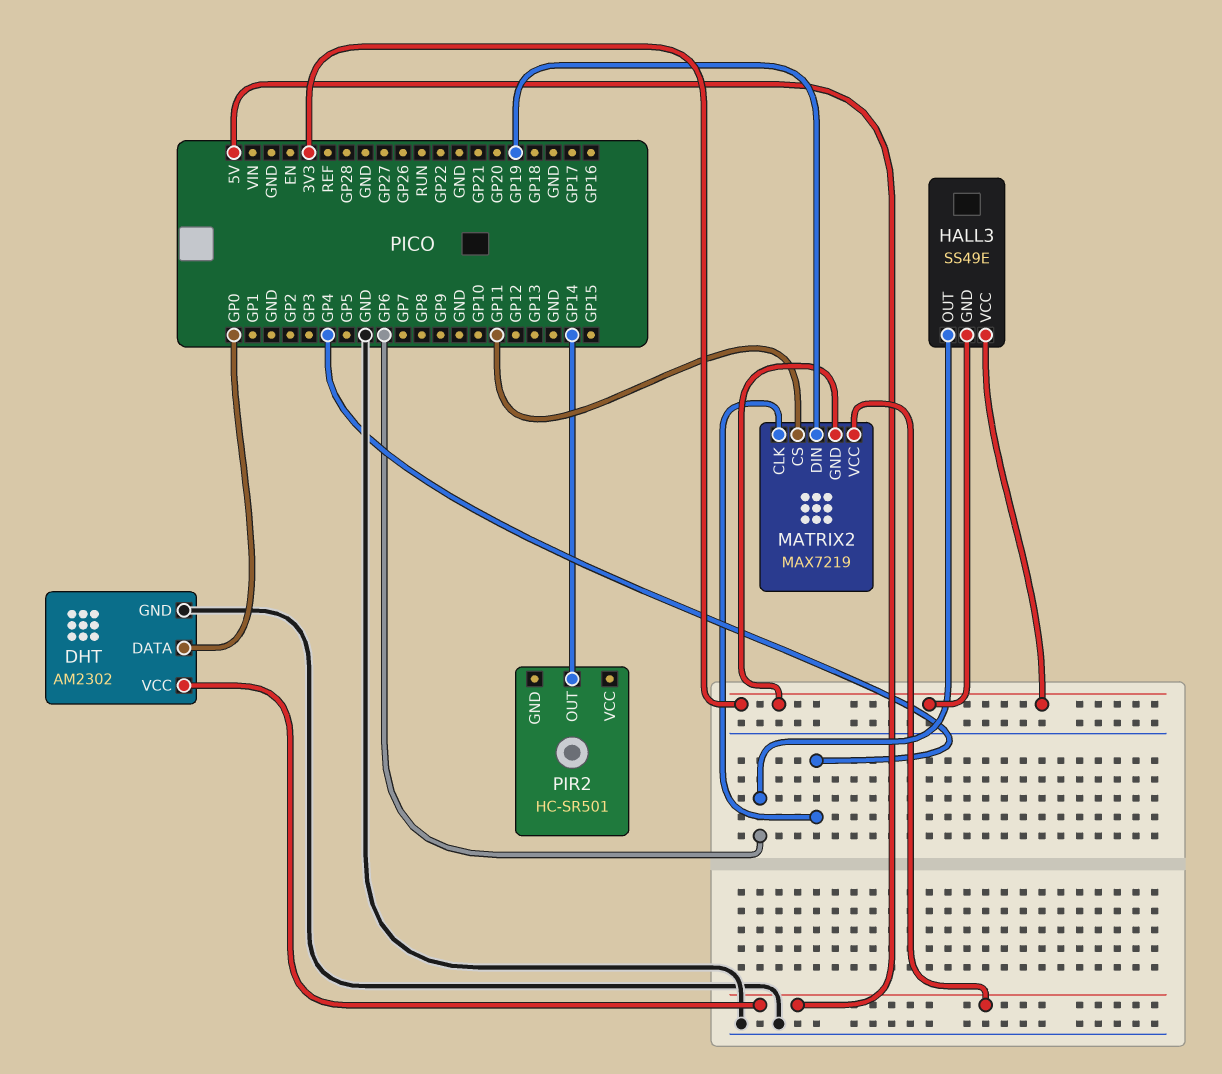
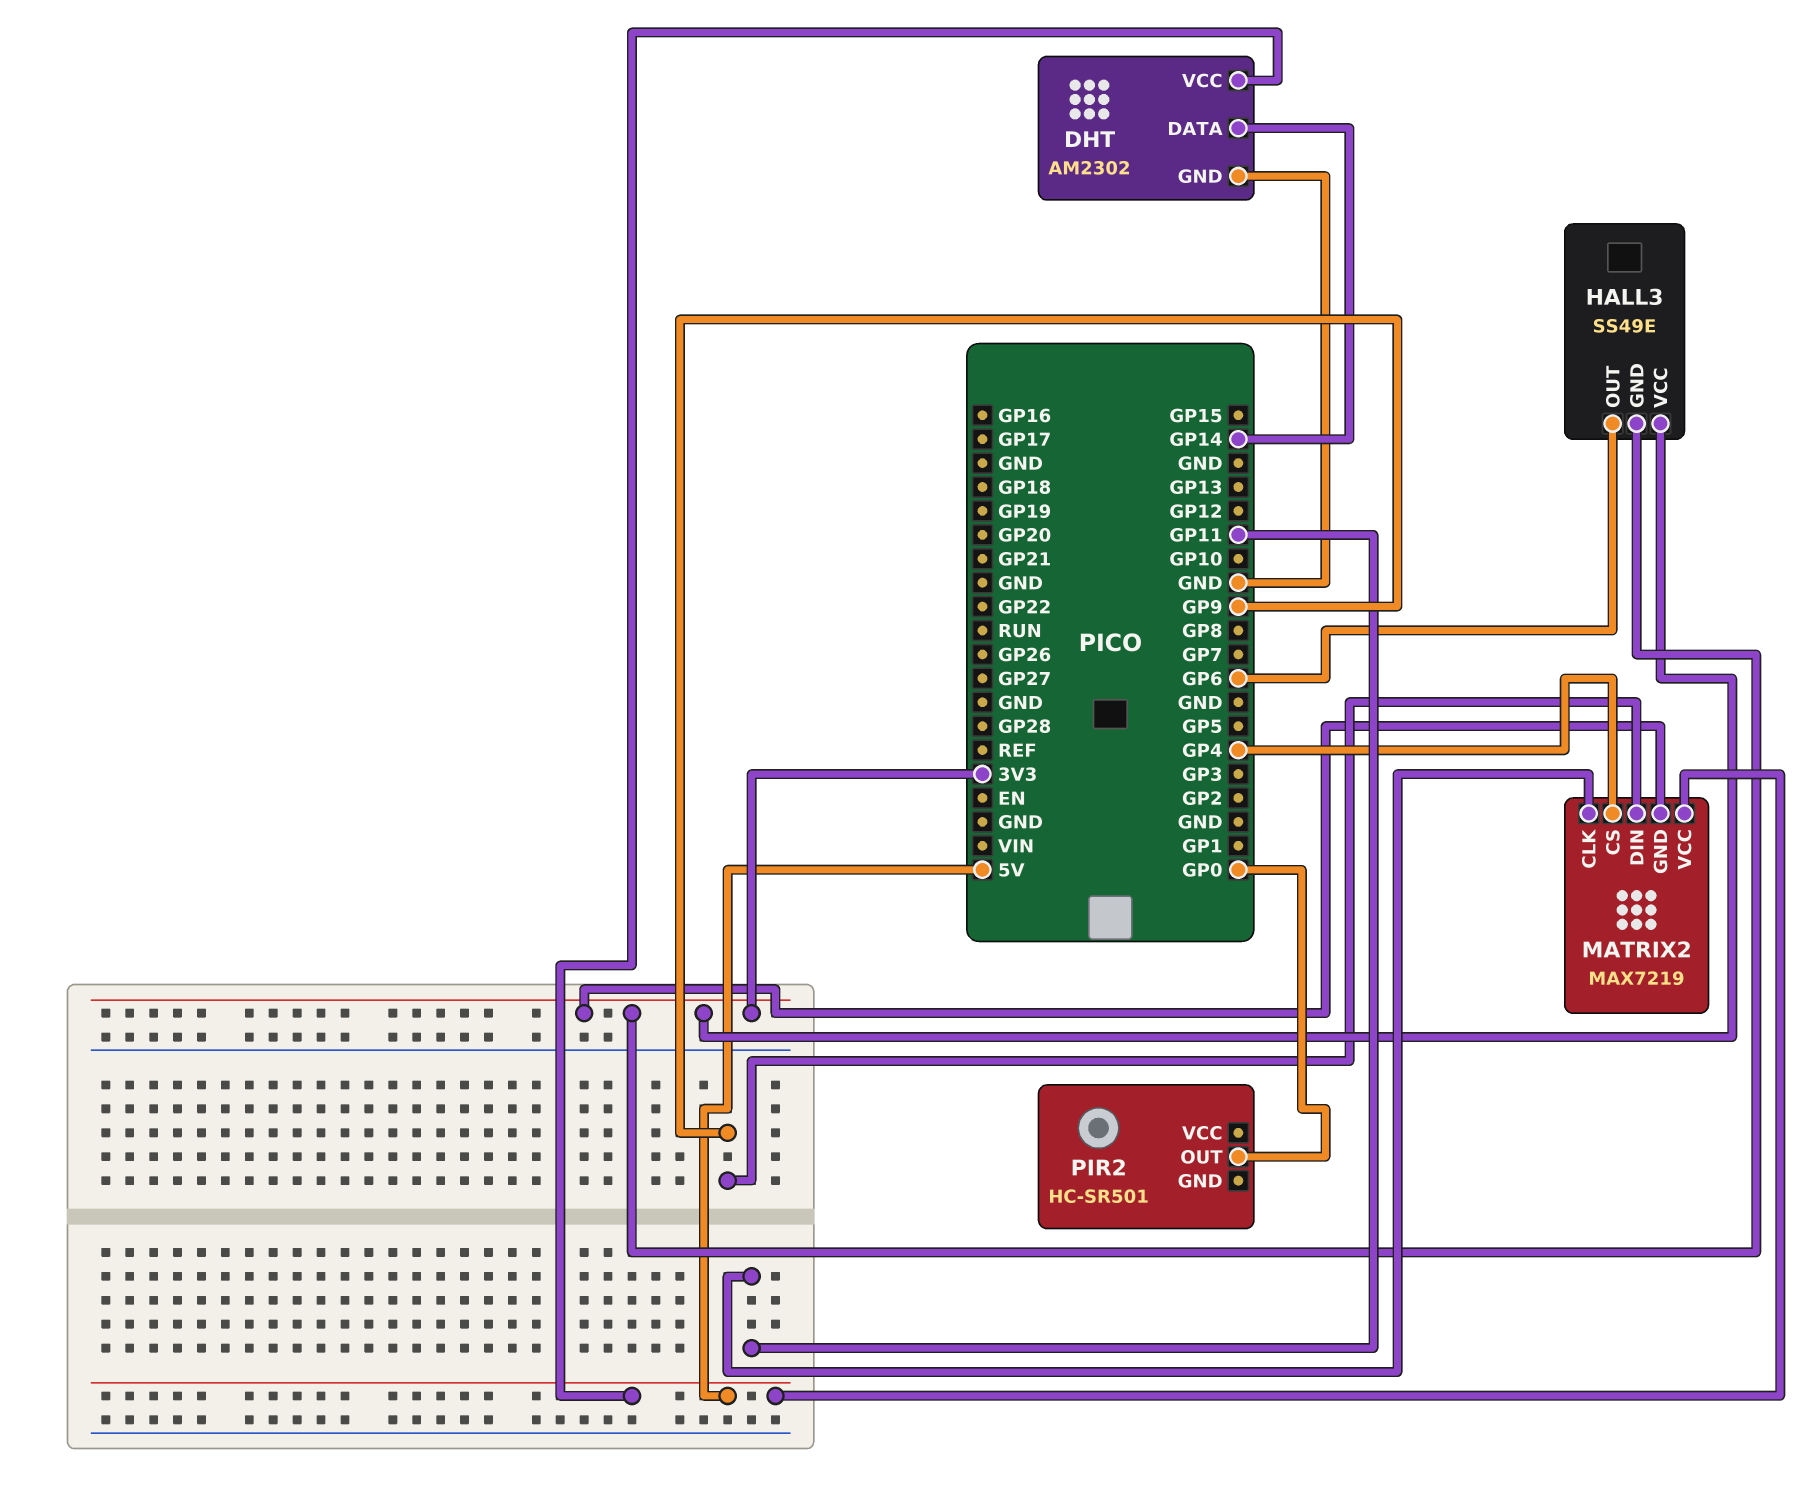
DHT pin DATA: GP0 -> GP14
MATRIX2 pin CLK: GP4 -> GP11
MATRIX2 pin CS: GP11 -> GP4
MATRIX2 pin DIN: GP19 -> GP9
PIR2 pin OUT: GP14 -> GP0

